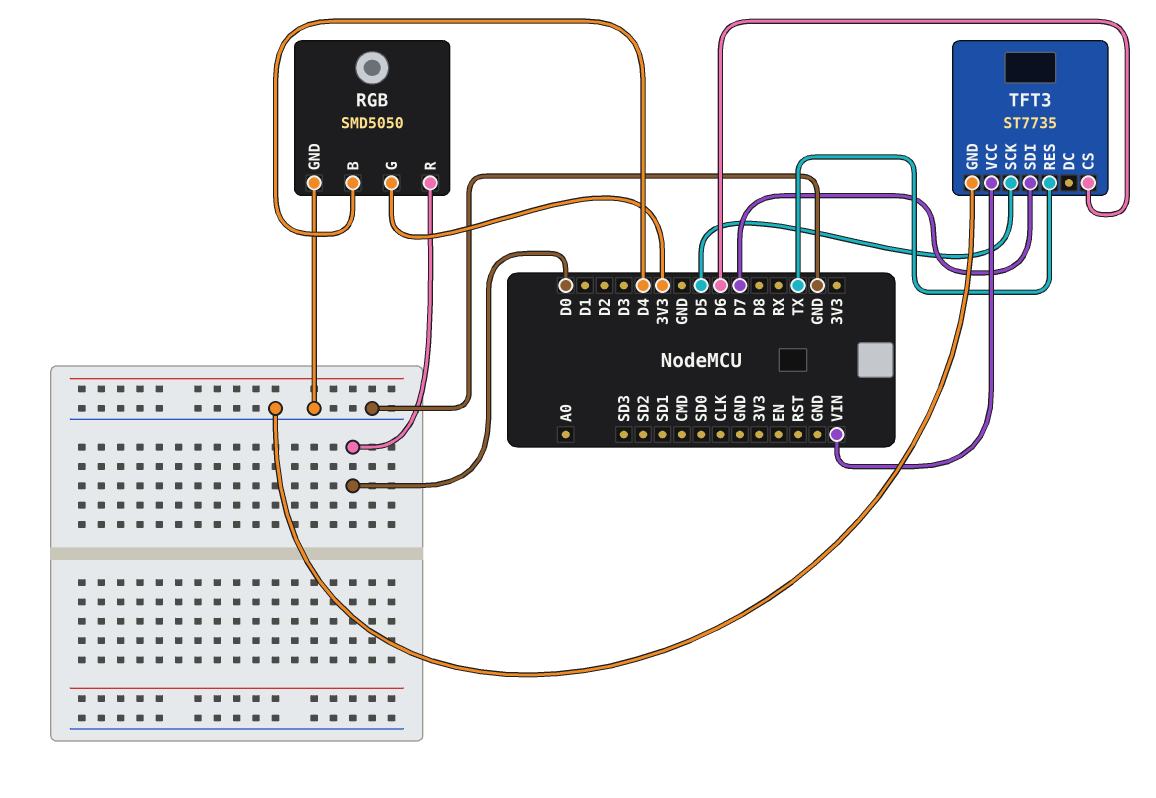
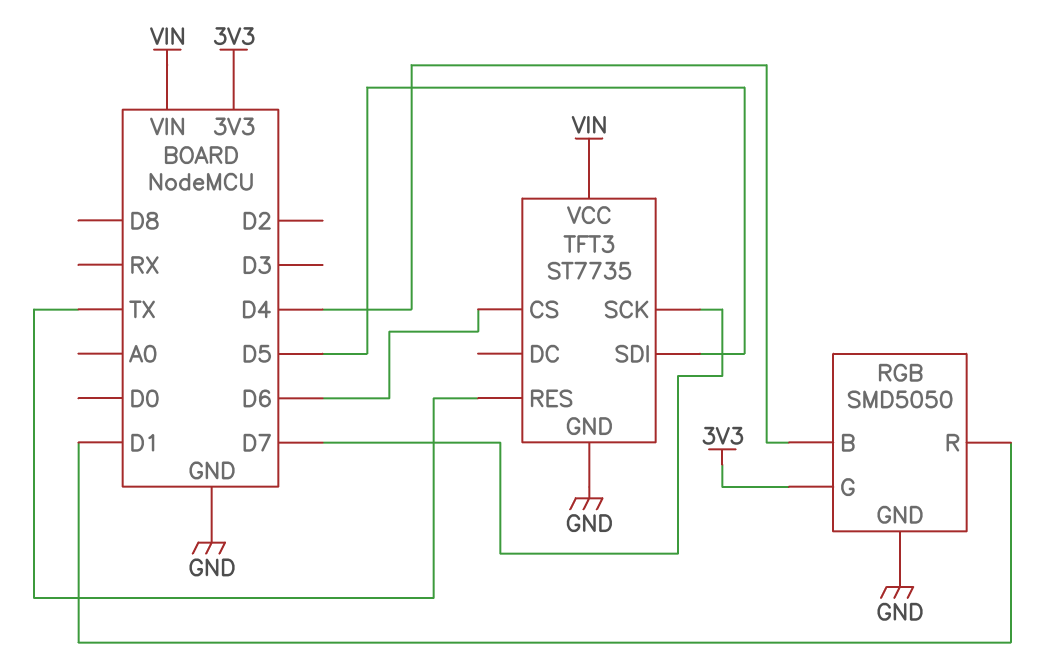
RGB pin R: D0 -> D1
TFT3 pin SCK: D5 -> D7
TFT3 pin SDI: D7 -> D5

